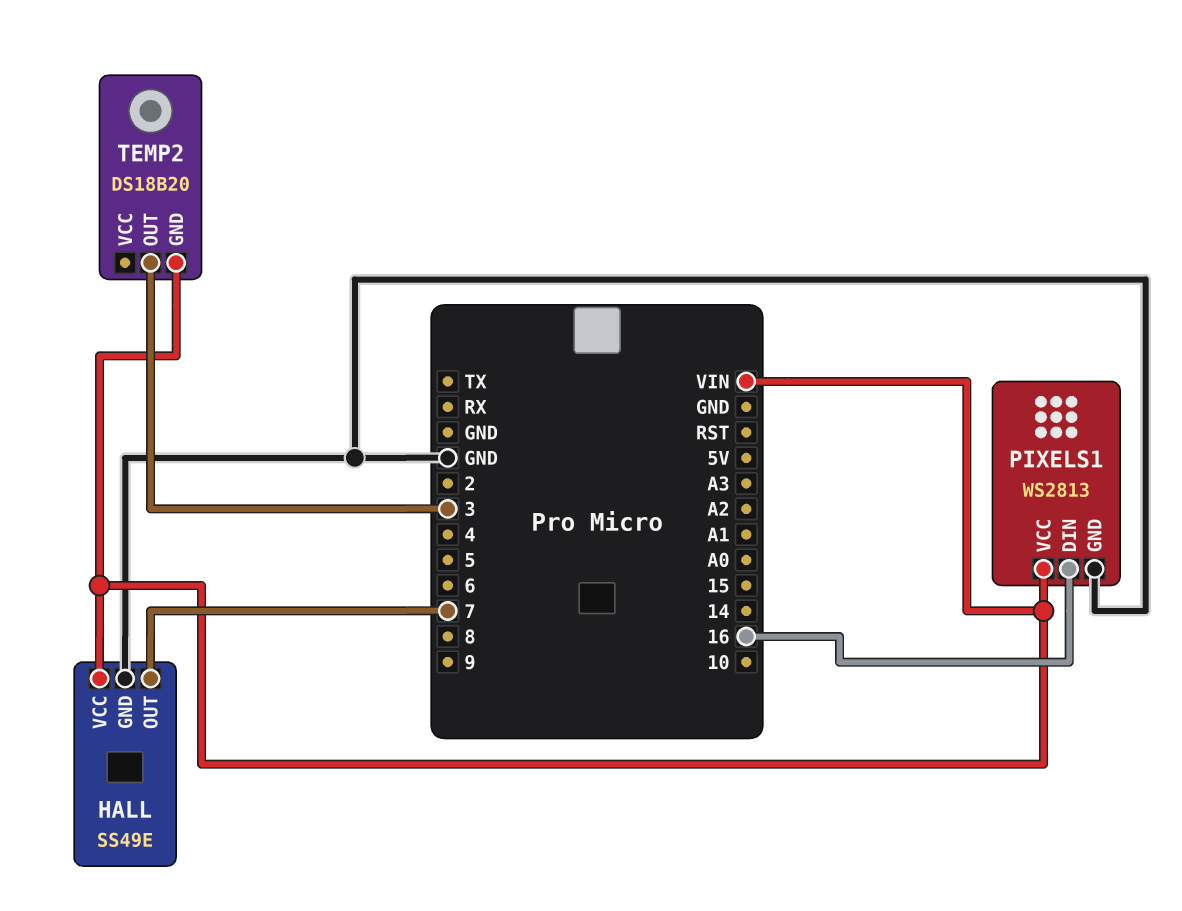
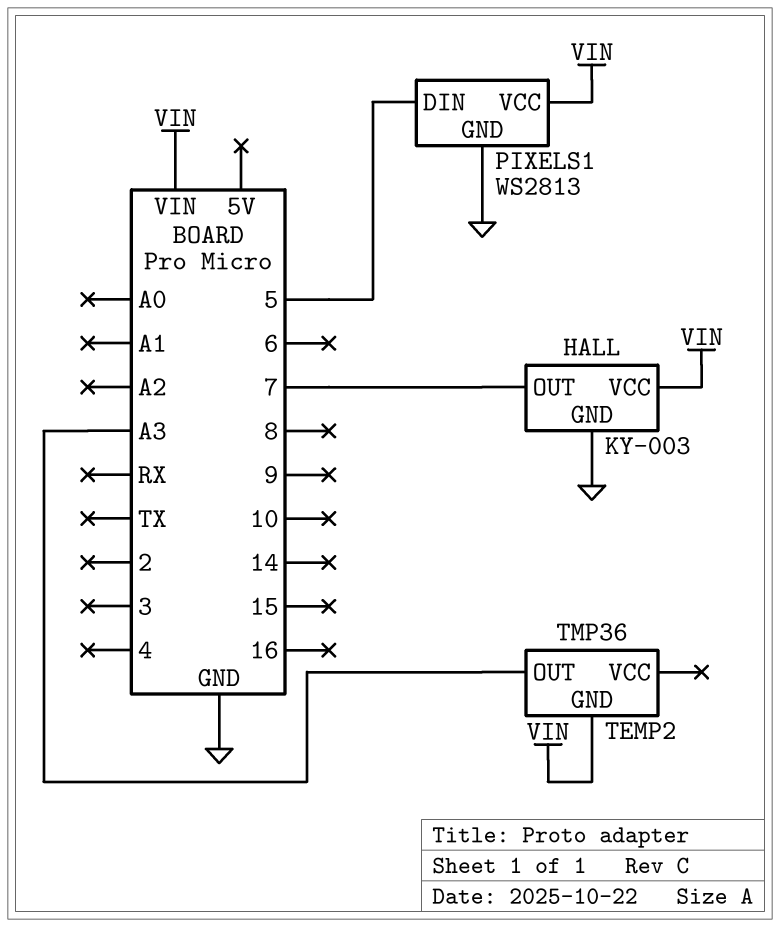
HALL: SS49E -> KY-003
PIXELS1 pin DIN: 16 -> 5
TEMP2: DS18B20 -> TMP36
TEMP2 pin OUT: 3 -> A3

